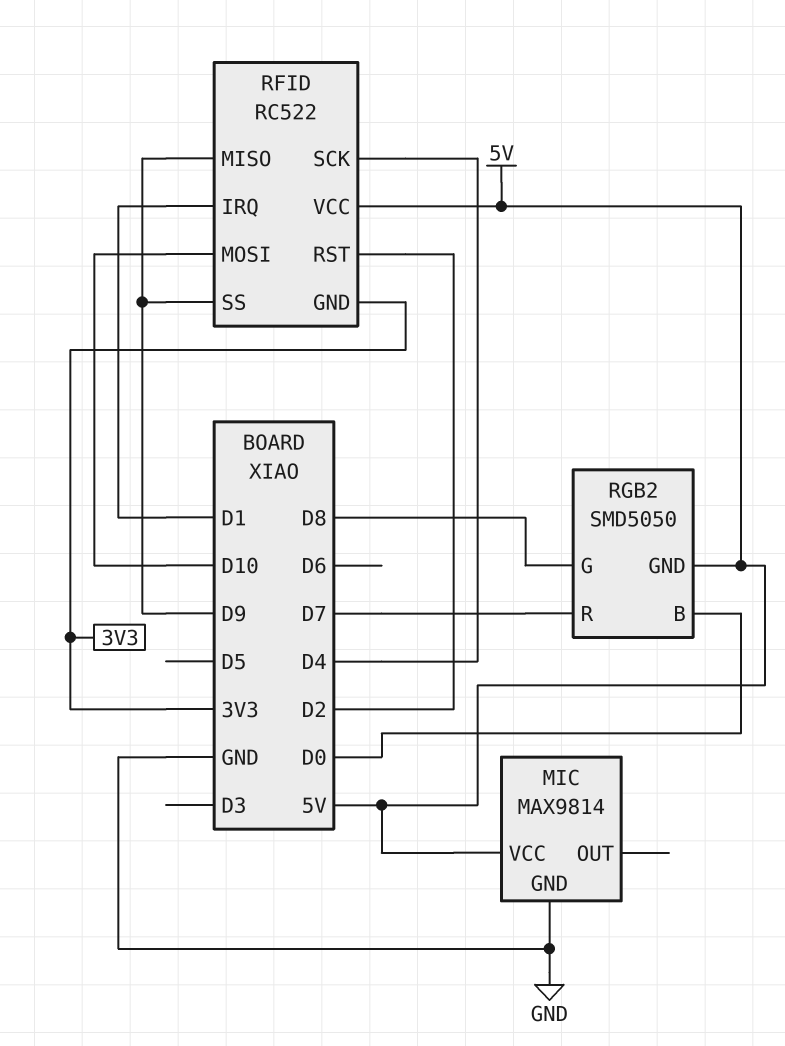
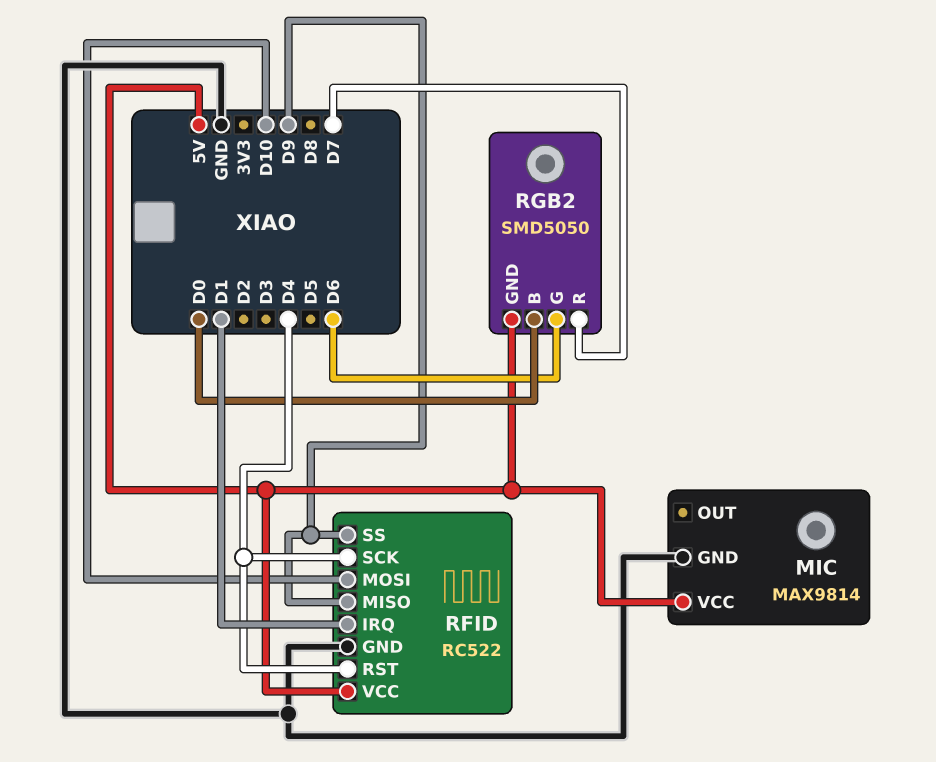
RFID pin GND: 3V3 -> GND
RFID pin RST: D2 -> D4
RGB2 pin G: D8 -> D6

